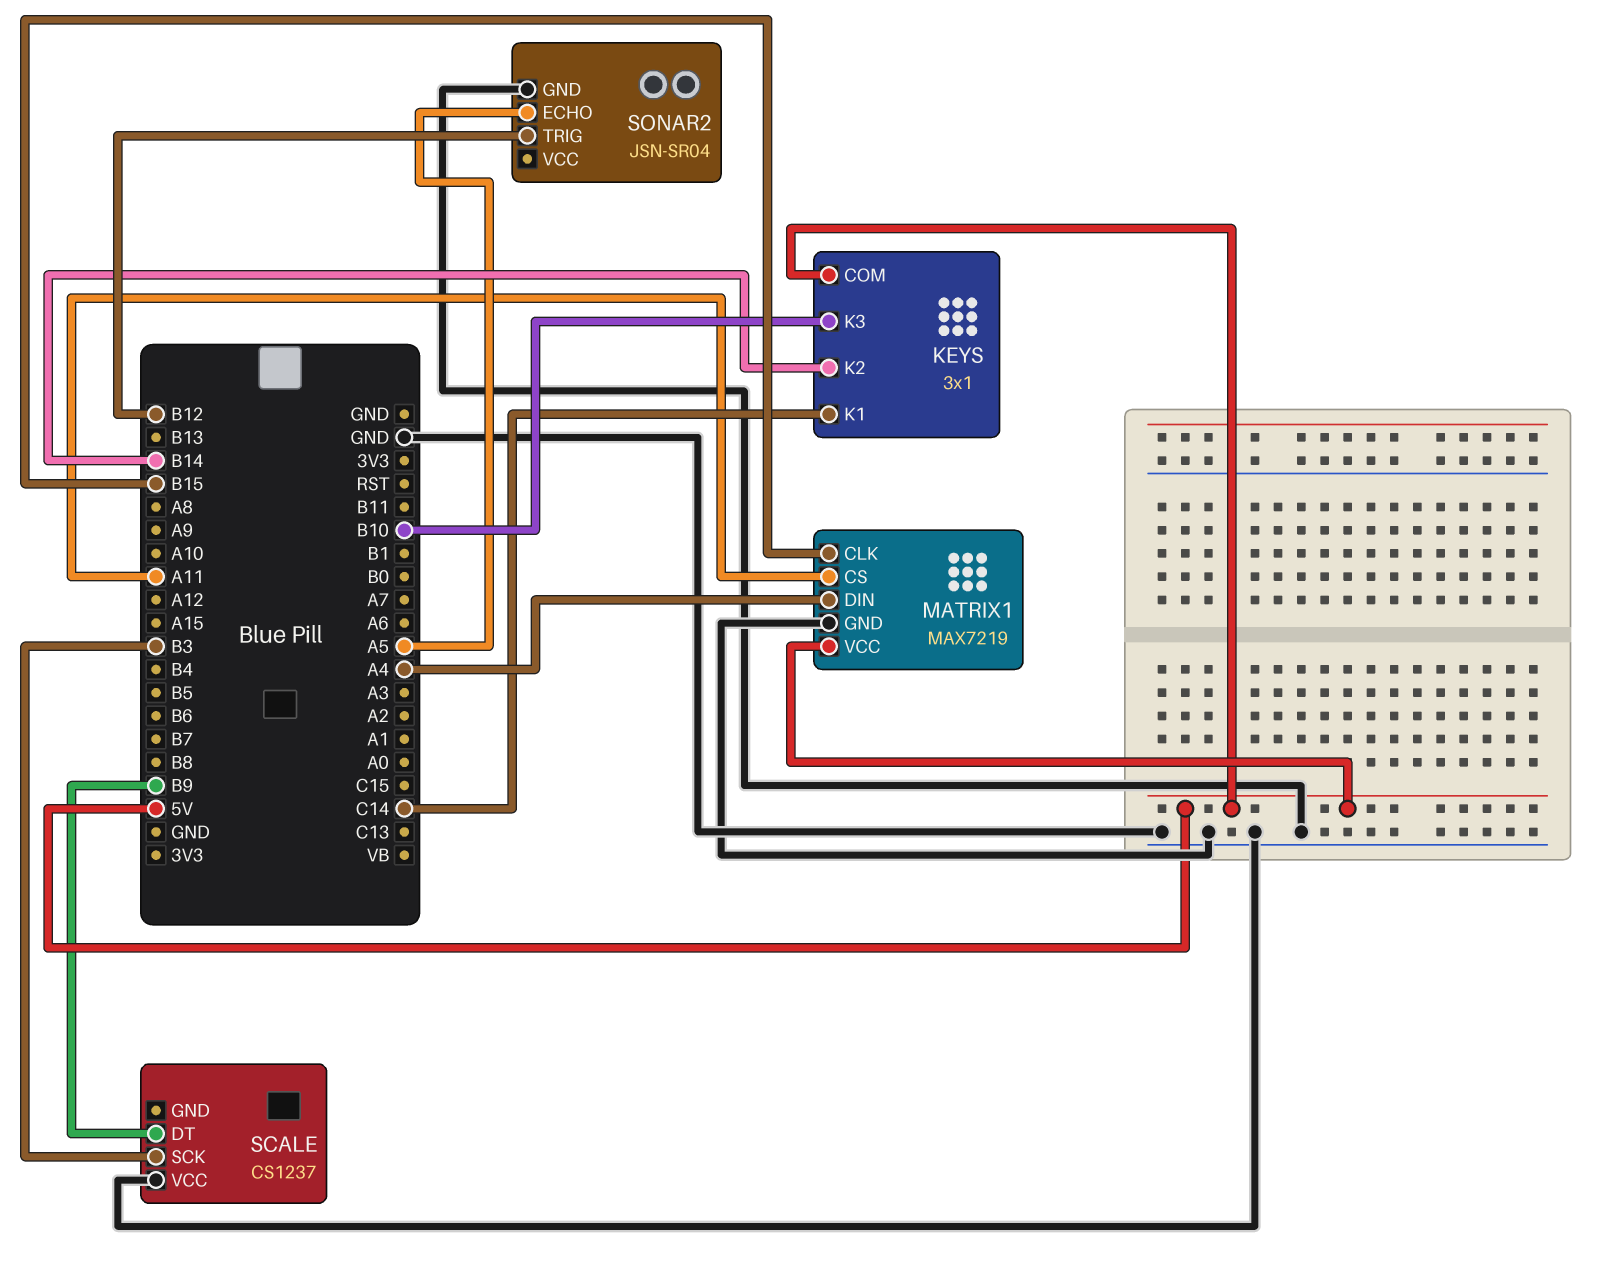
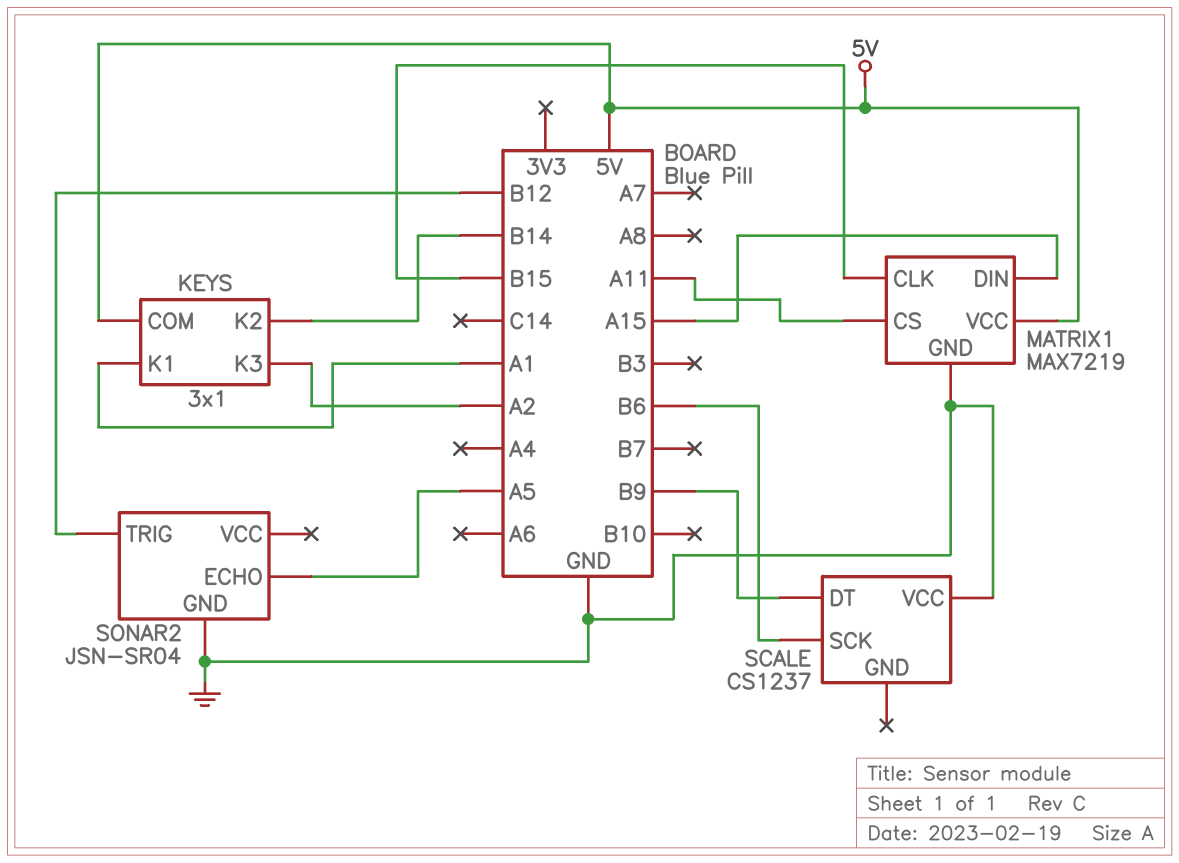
KEYS pin K1: C14 -> A1
KEYS pin K3: B10 -> A2
MATRIX1 pin DIN: A4 -> A15
SCALE pin SCK: B3 -> B6

